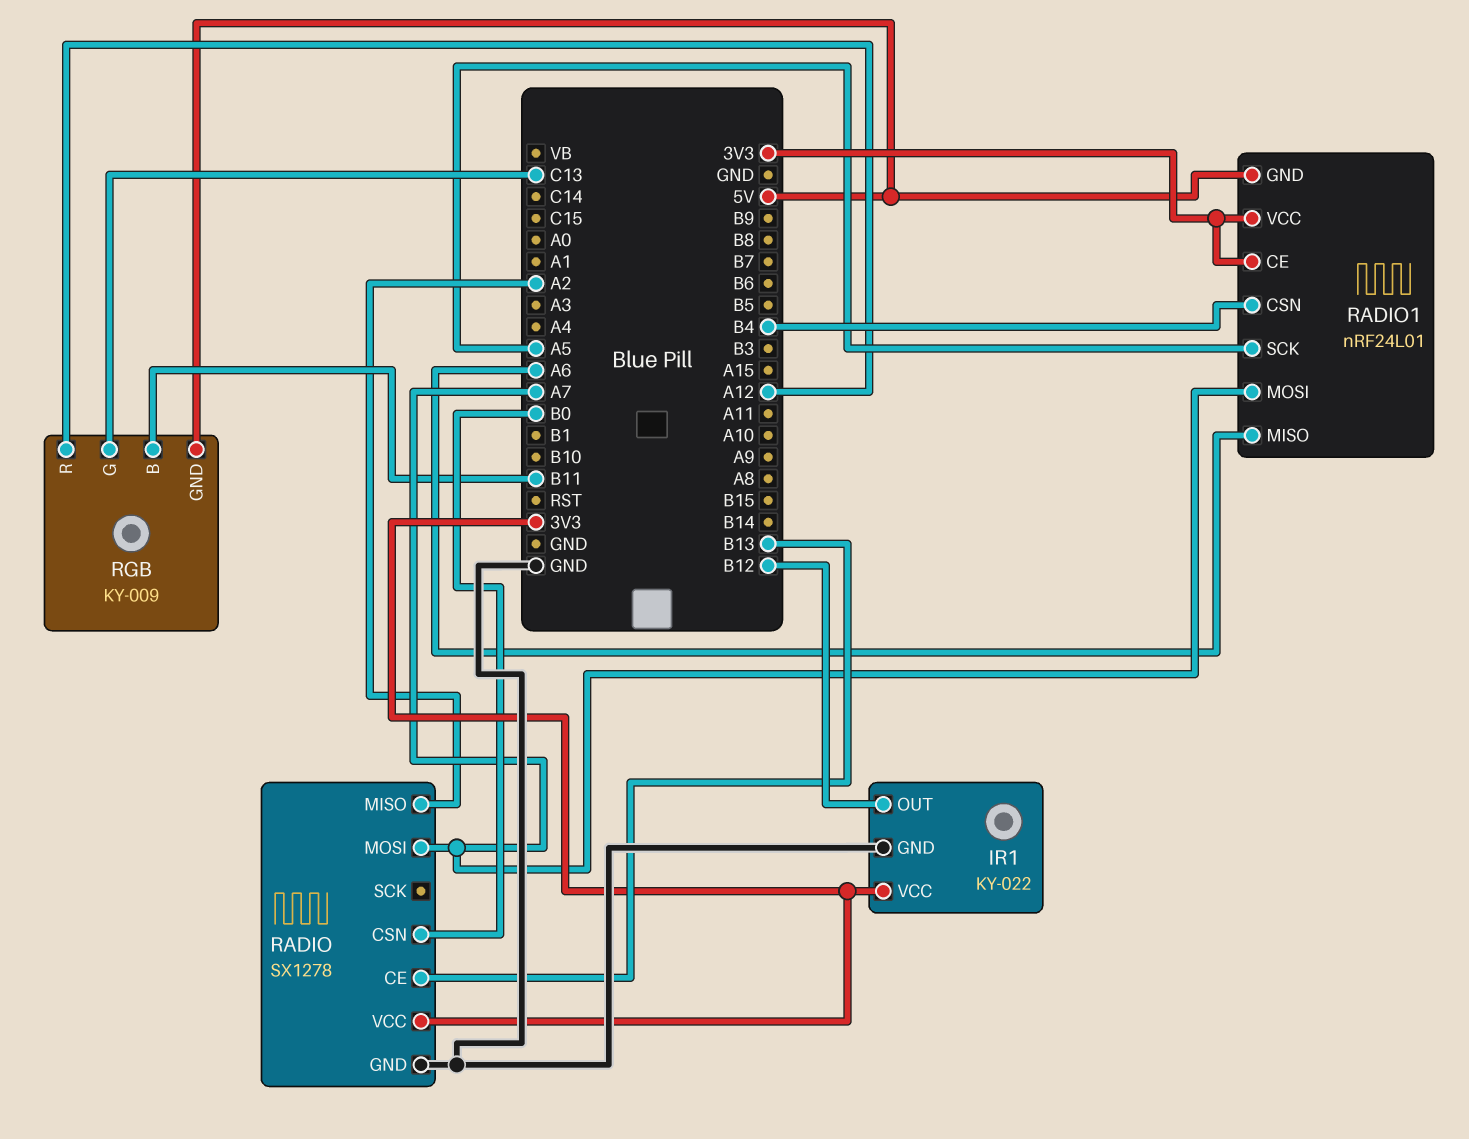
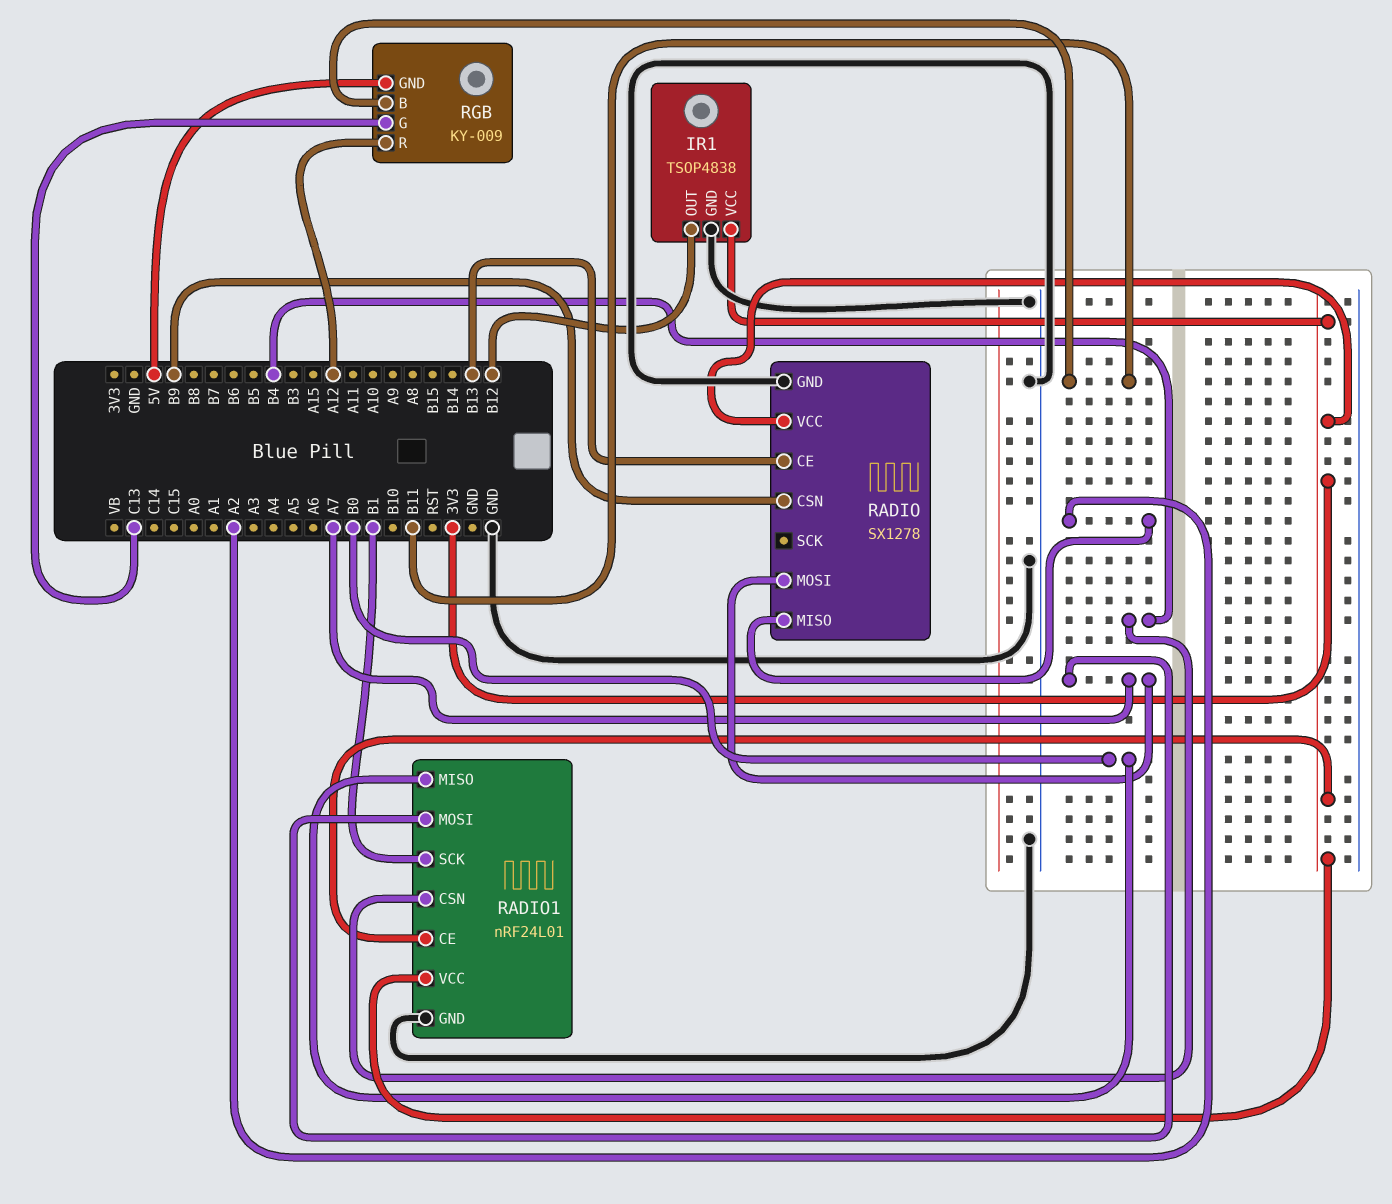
IR1: KY-022 -> TSOP4838
RADIO pin CSN: B0 -> B9
RADIO1 pin GND: 5V -> GND
RADIO1 pin MISO: A6 -> B0
RADIO1 pin SCK: A5 -> B1

